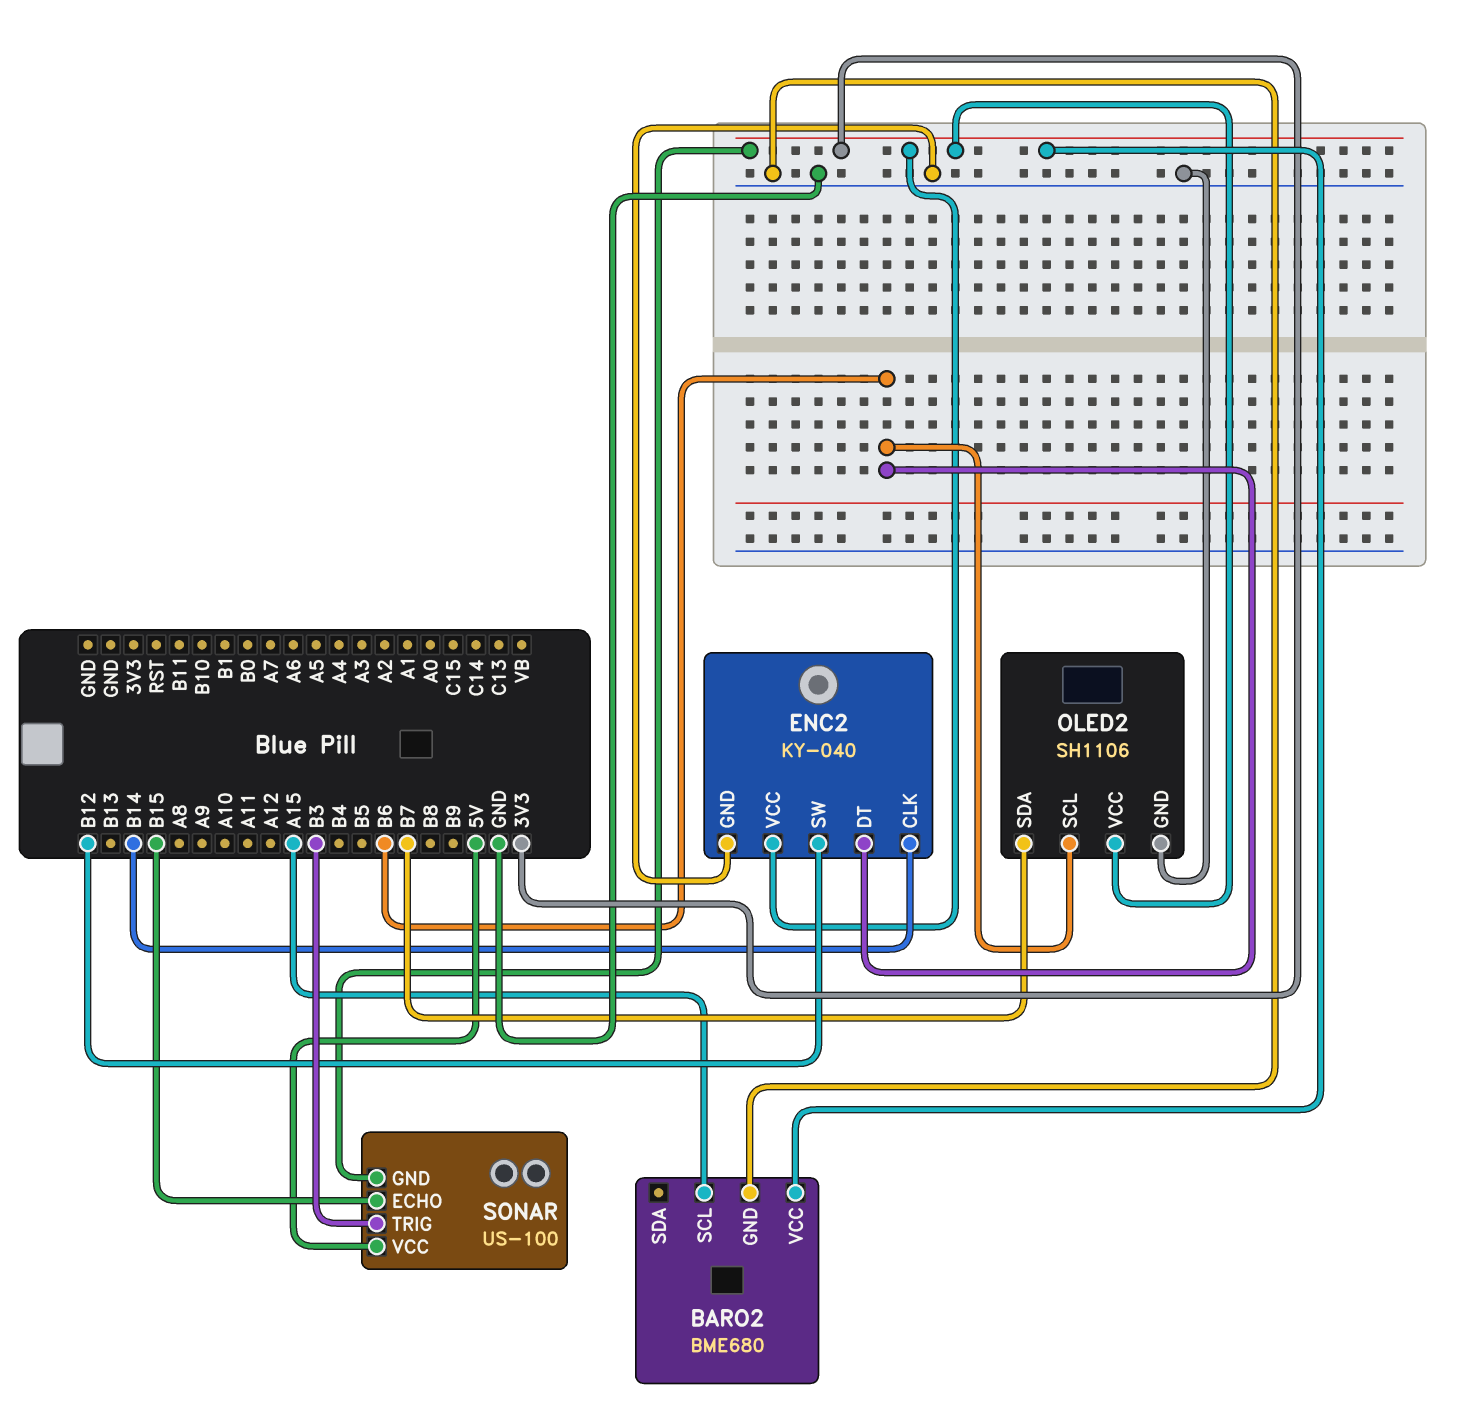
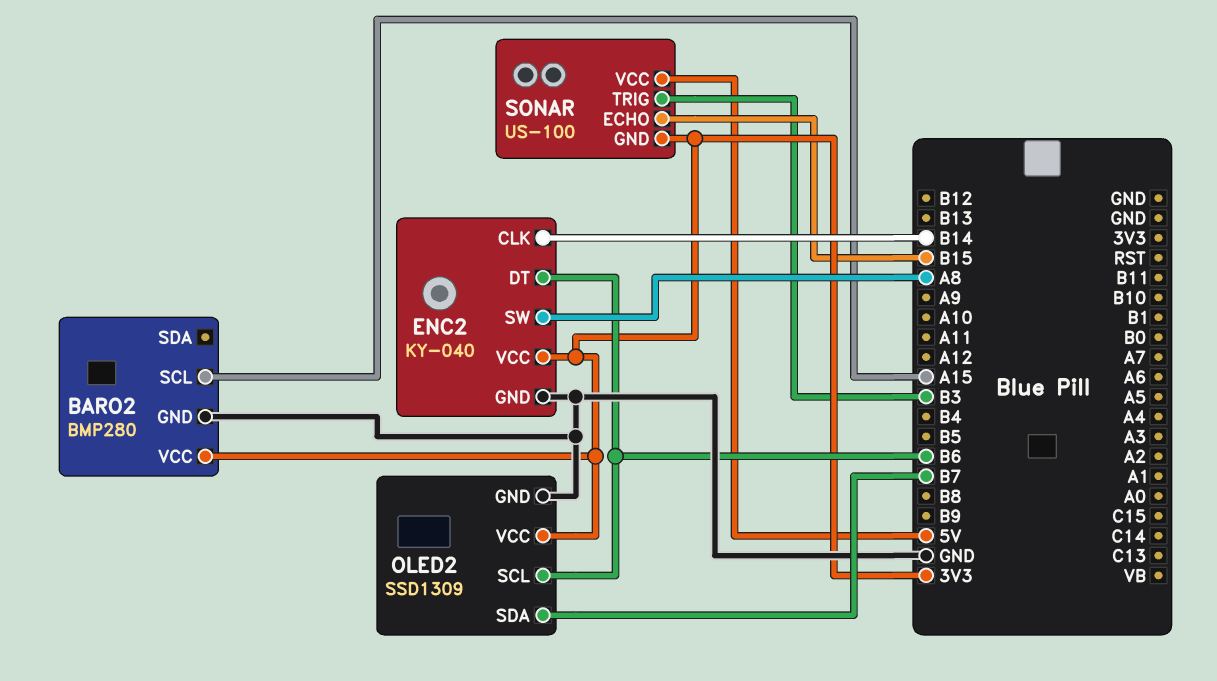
BARO2: BME680 -> BMP280
ENC2 pin SW: B12 -> A8
OLED2: SH1106 -> SSD1309

